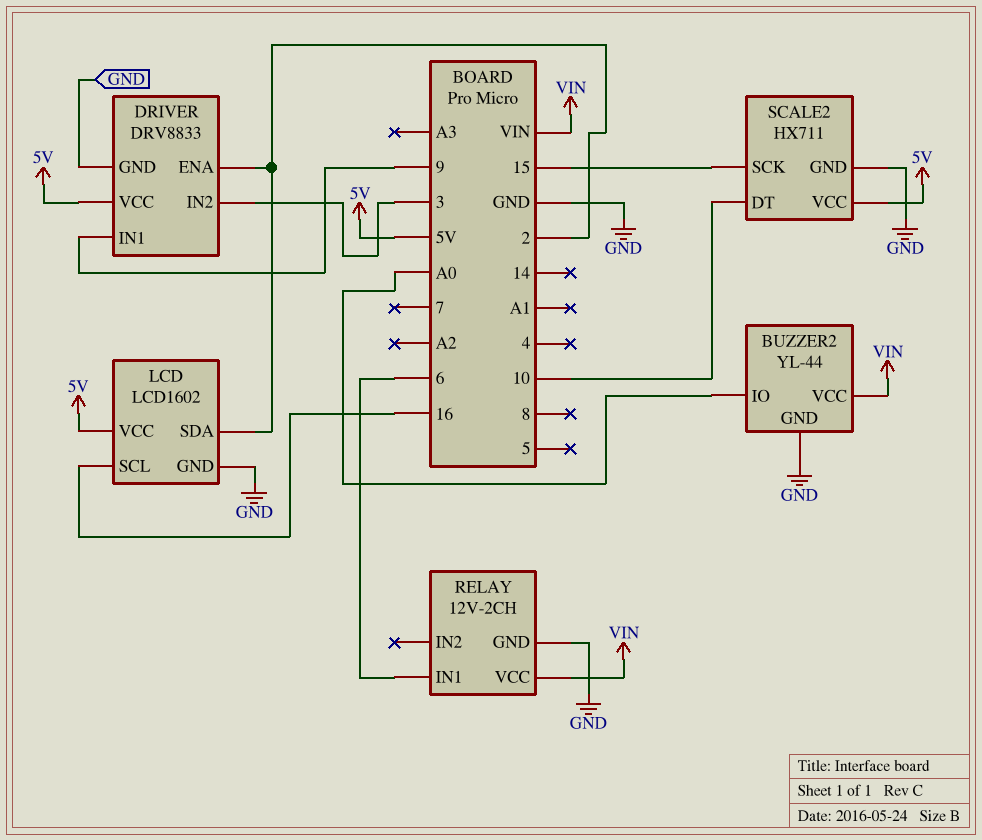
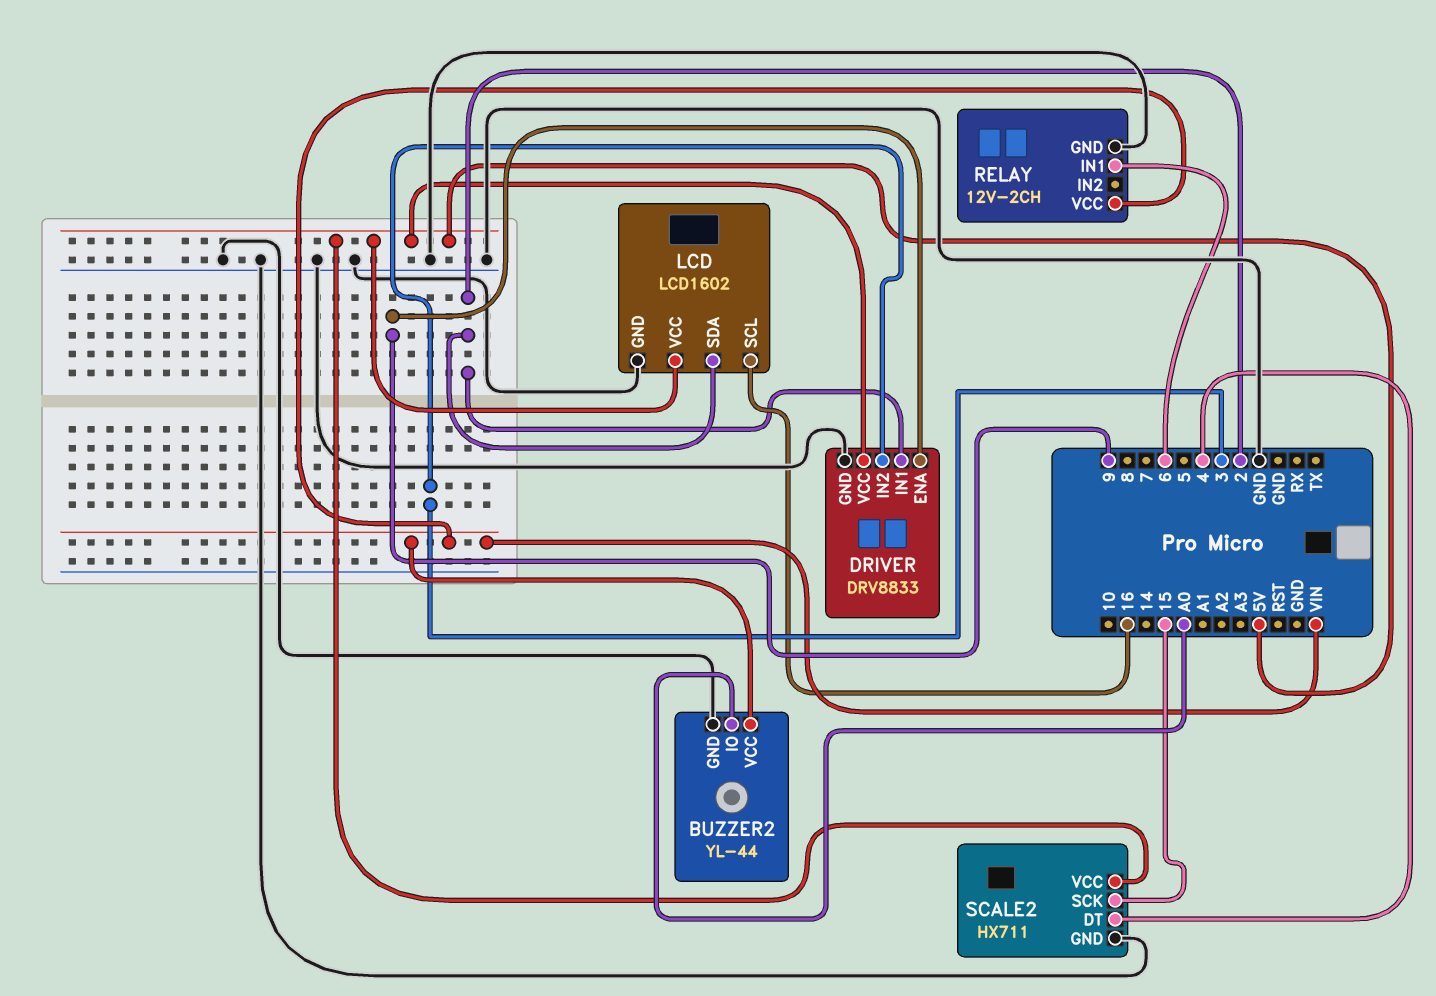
DRIVER pin ENA: 2 -> 9
DRIVER pin IN1: 9 -> 2
SCALE2 pin DT: 10 -> 4

